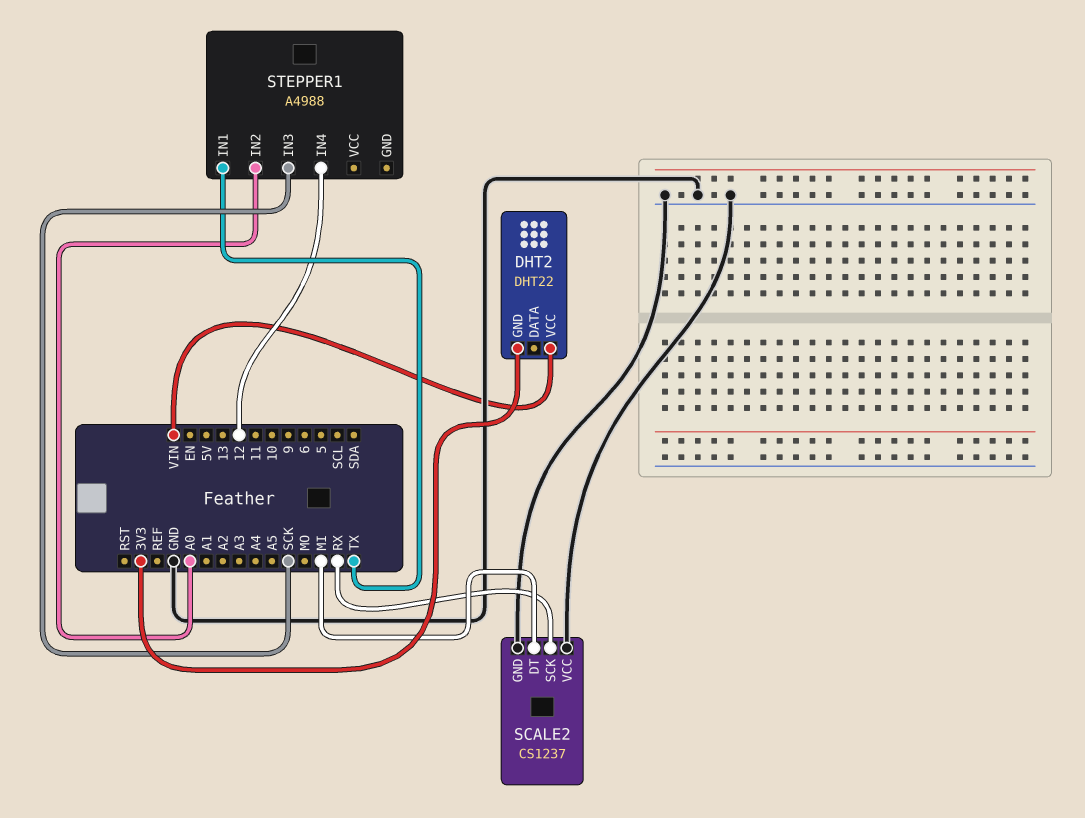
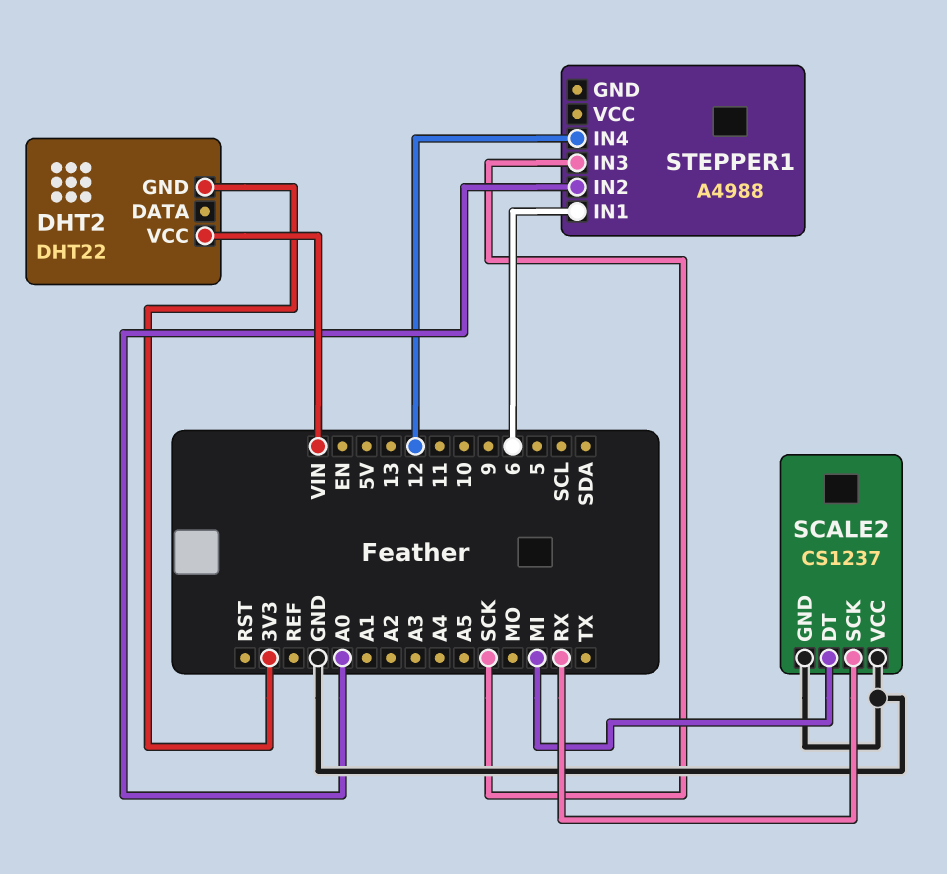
STEPPER1 pin IN1: TX -> 6

